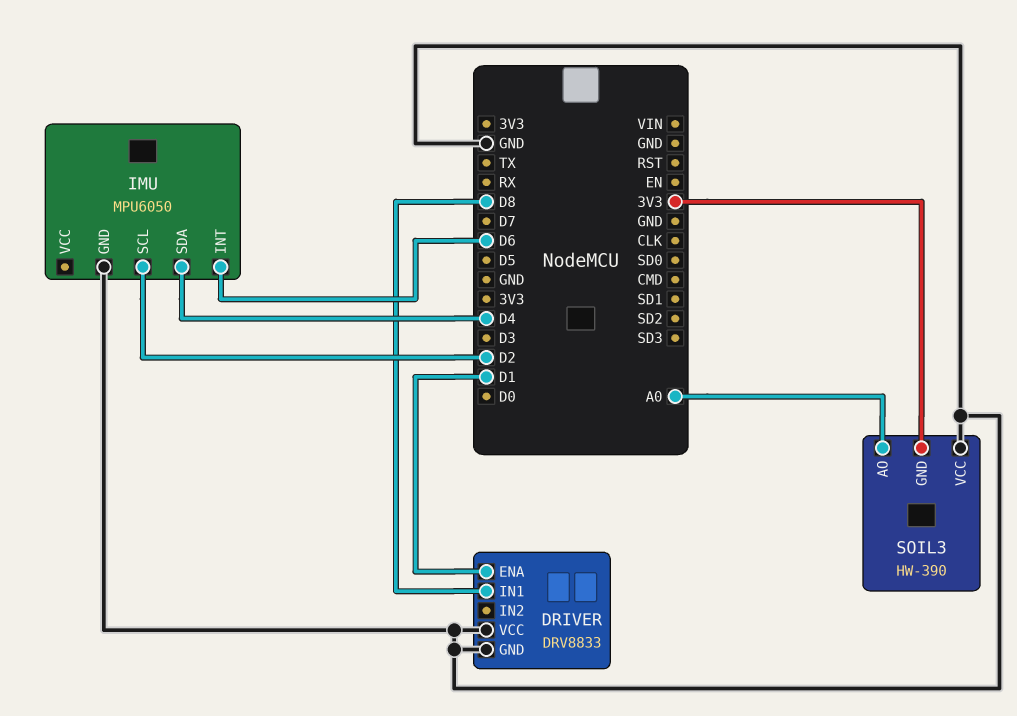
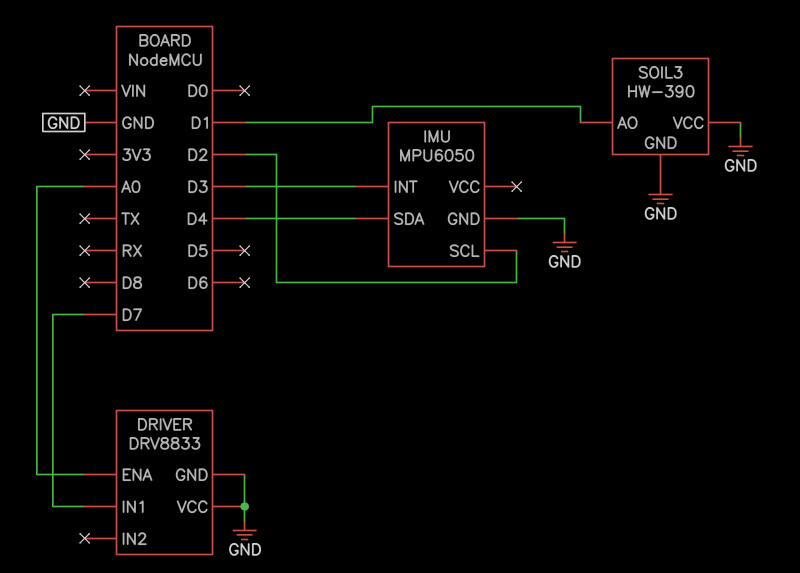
DRIVER pin ENA: D1 -> A0
DRIVER pin IN1: D8 -> D7
IMU pin INT: D6 -> D3
SOIL3 pin AO: A0 -> D1
SOIL3 pin GND: 3V3 -> GND

